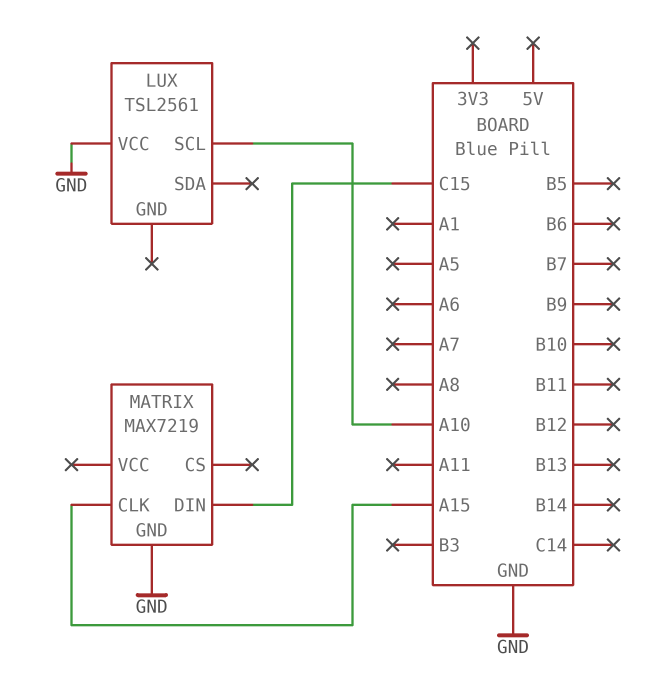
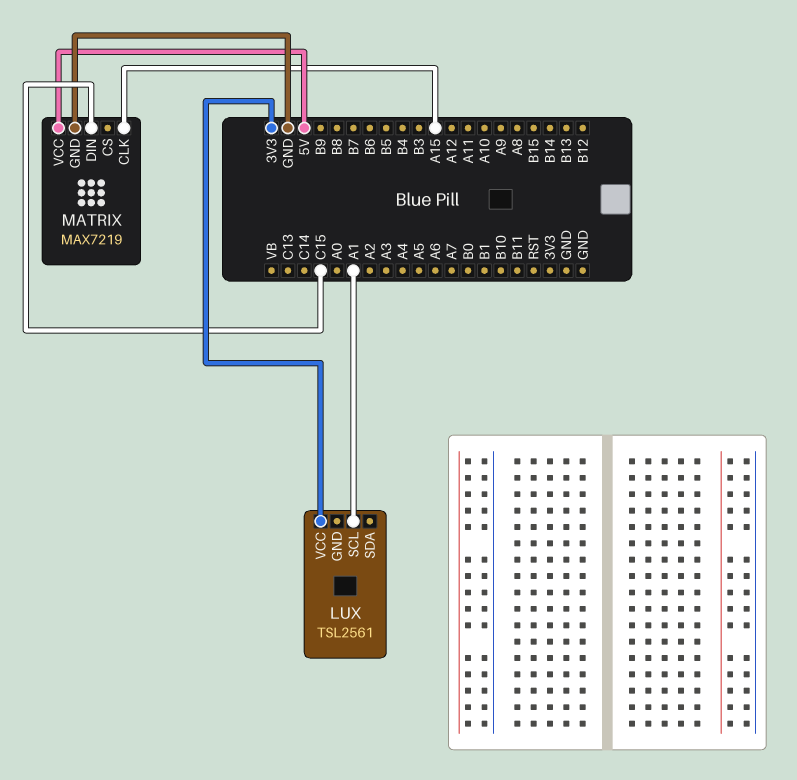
LUX pin SCL: A10 -> A1
LUX pin VCC: GND -> 3V3
MATRIX pin VCC: none -> 5V

